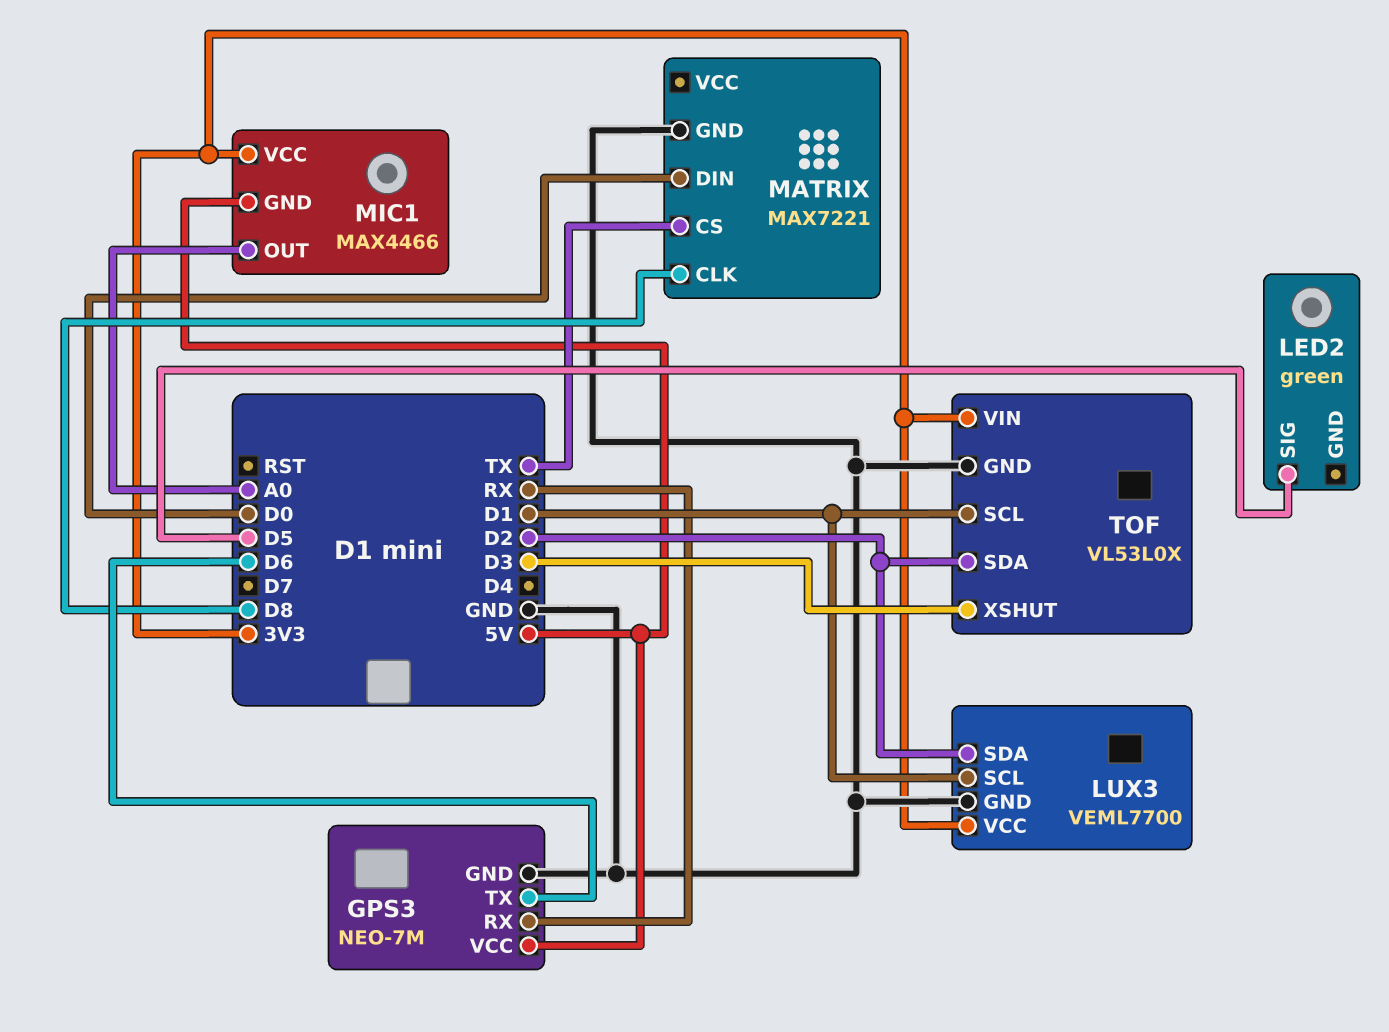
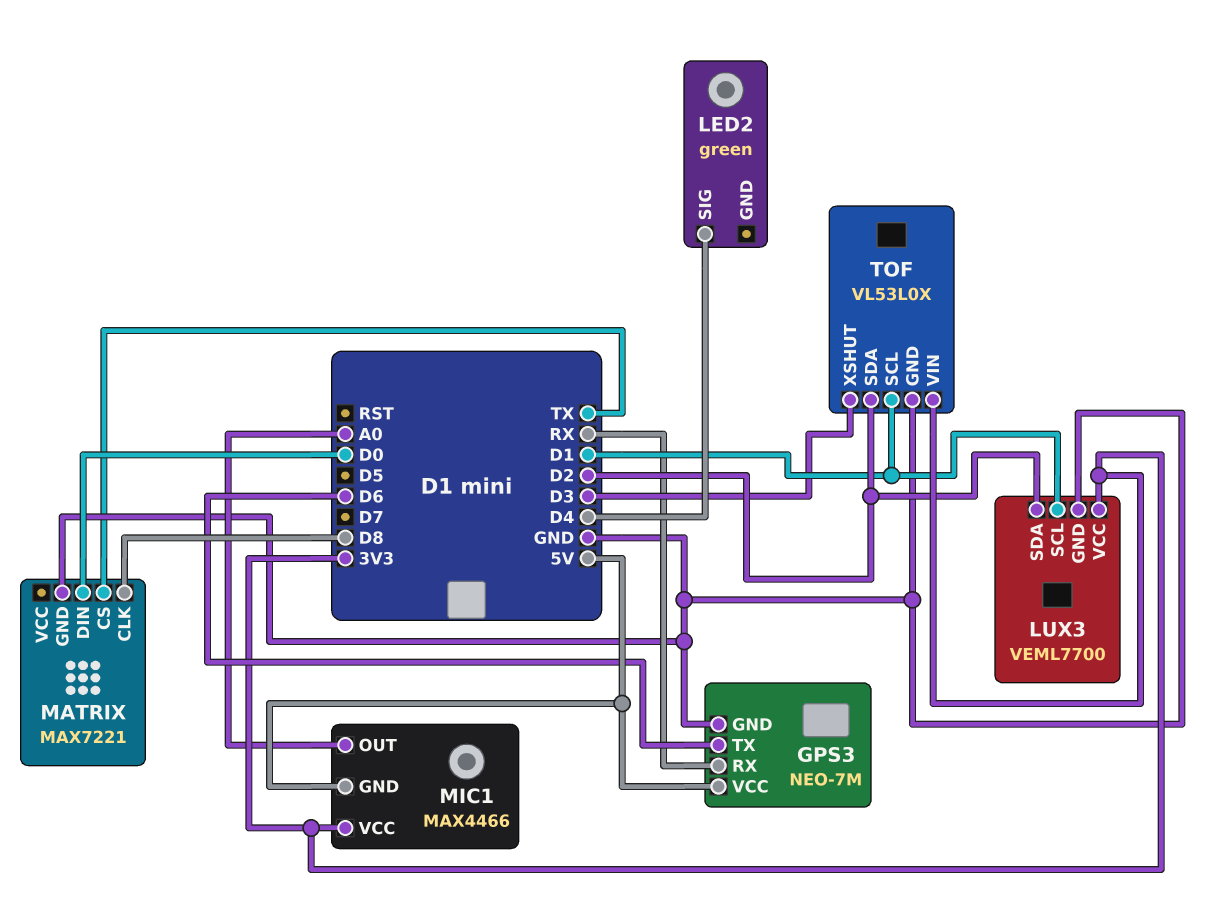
LED2 pin SIG: D5 -> D4

